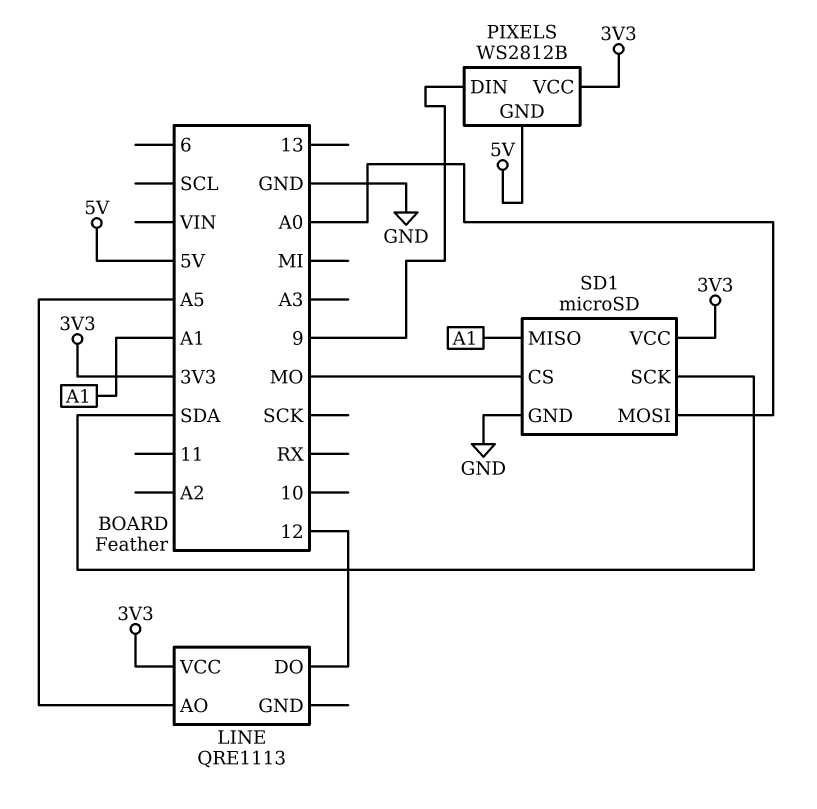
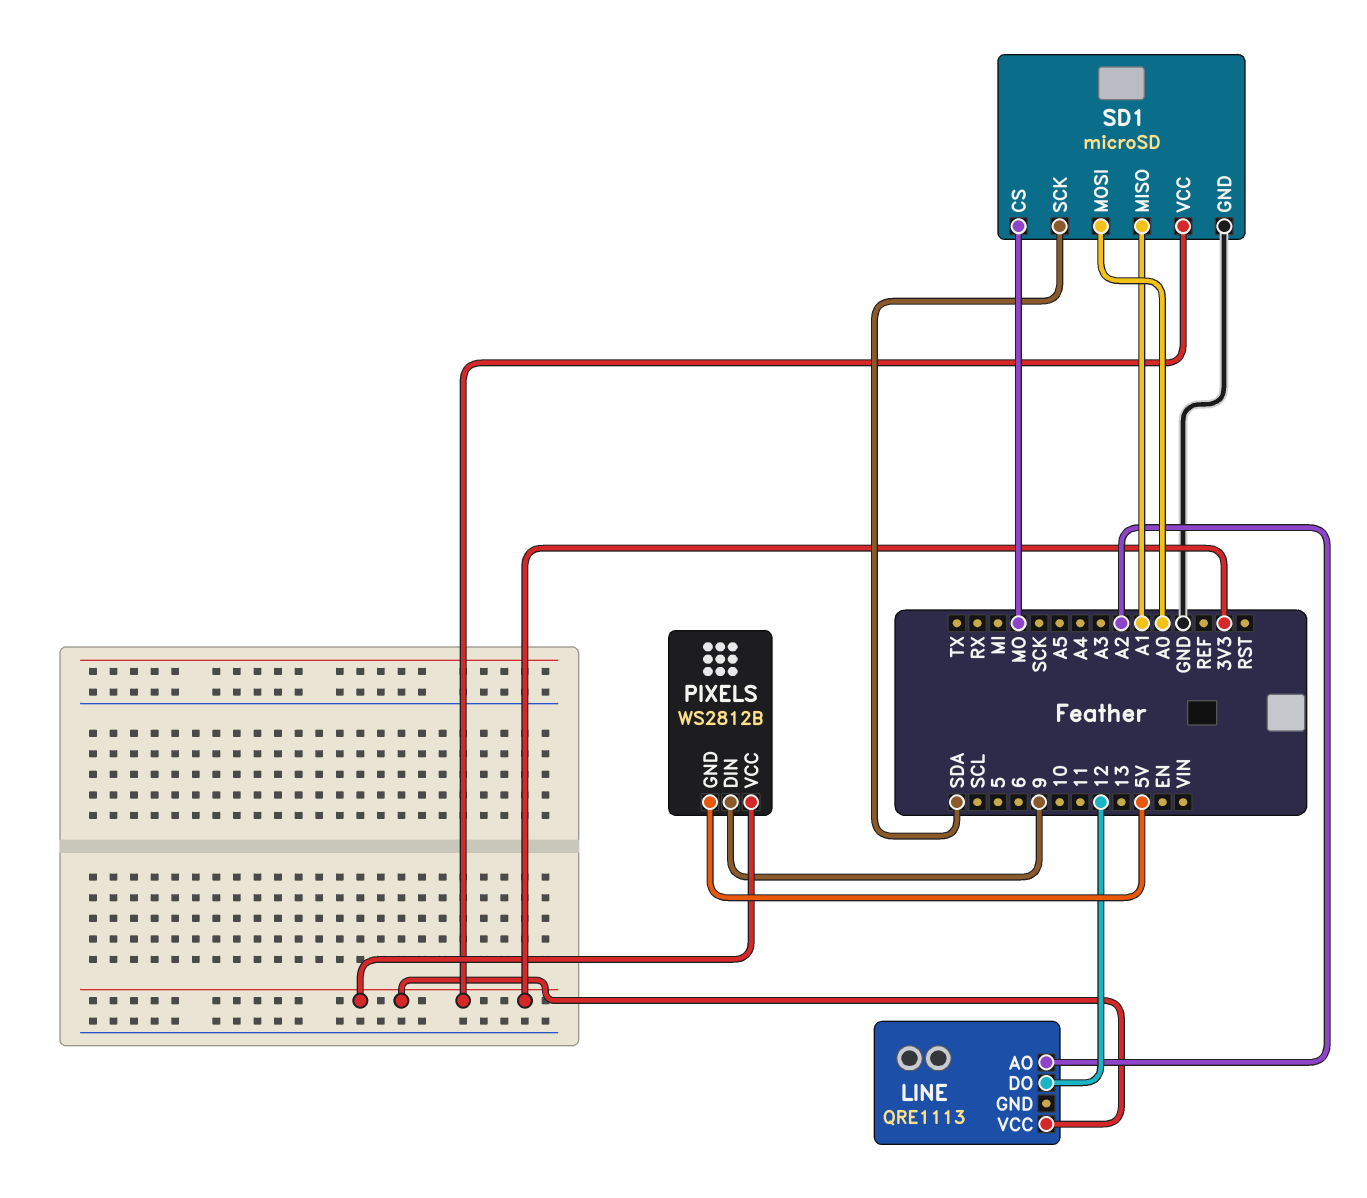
LINE pin AO: A5 -> A2

